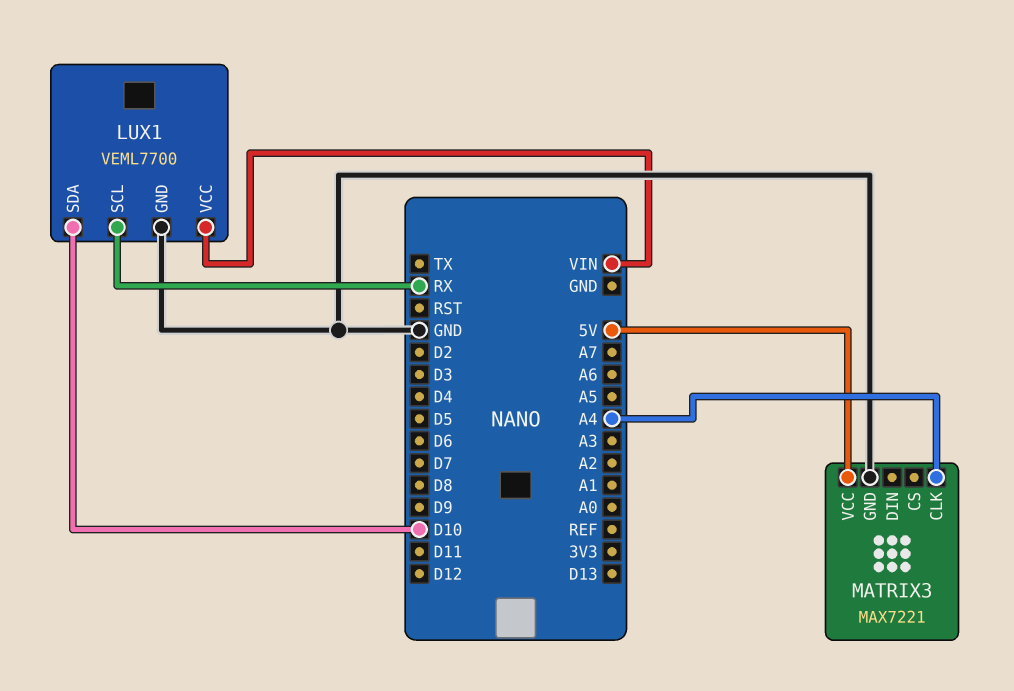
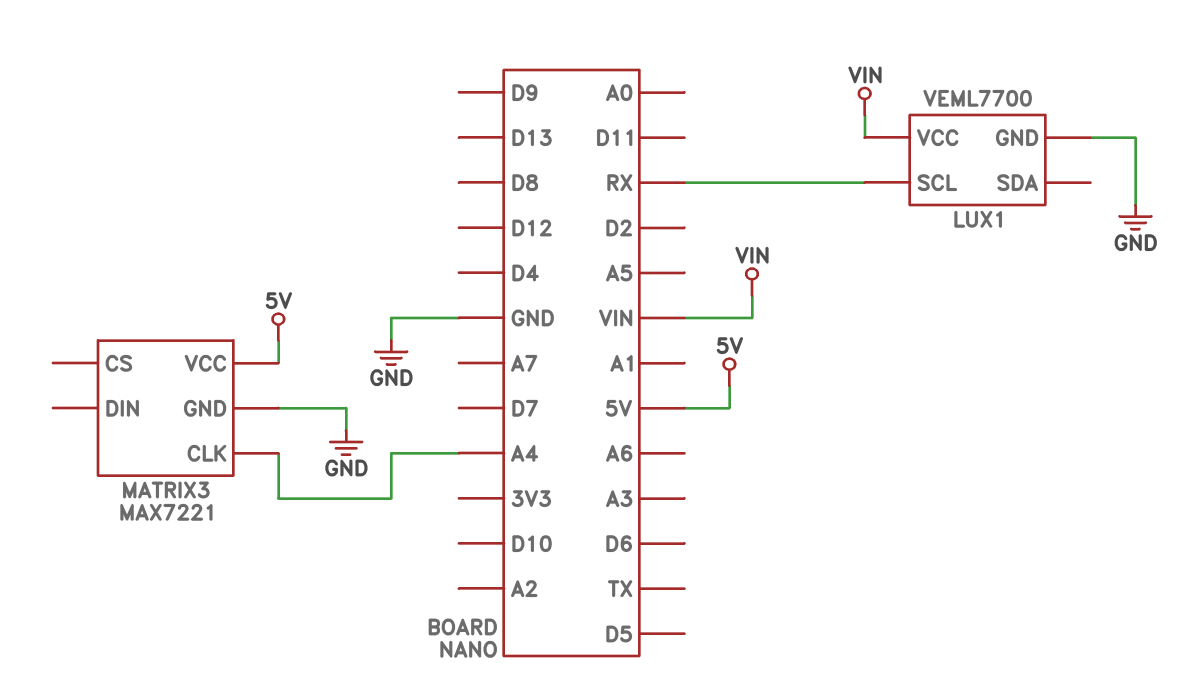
LUX1 pin SDA: D10 -> none

